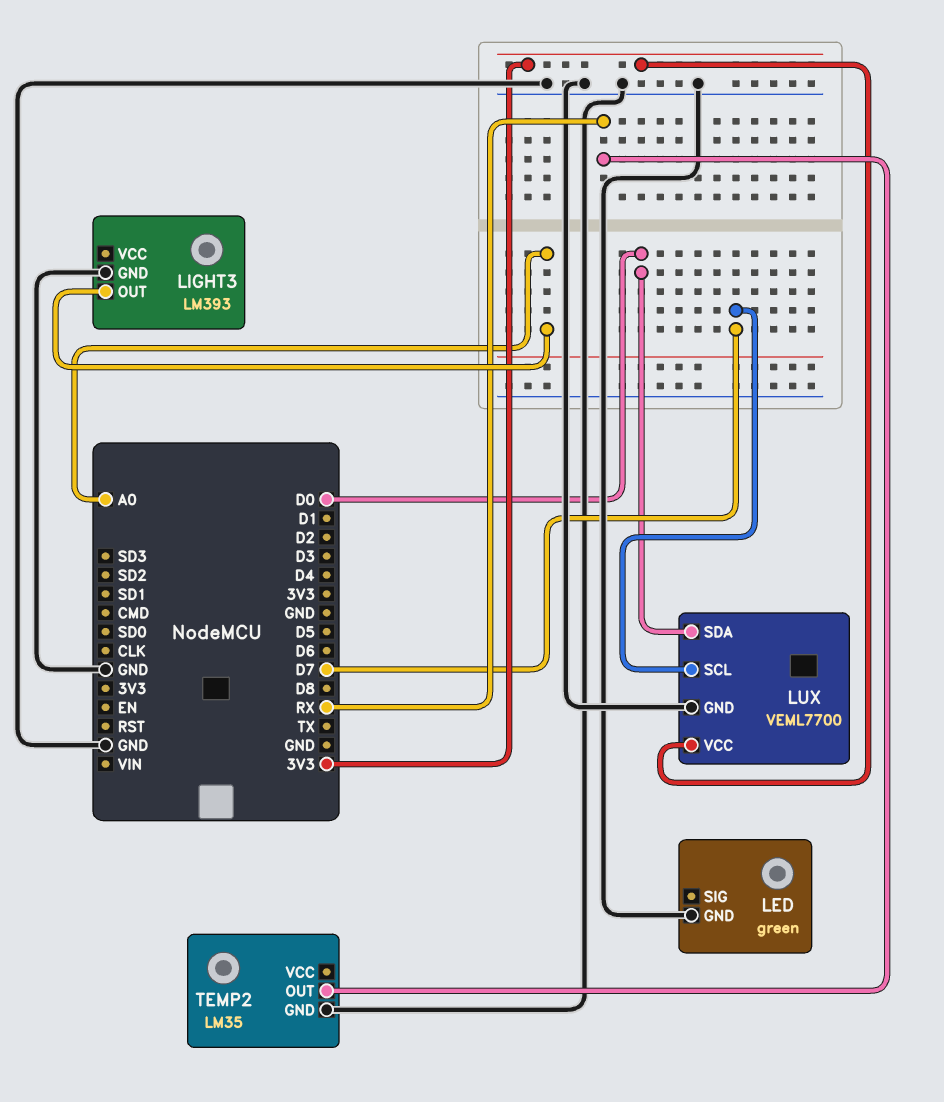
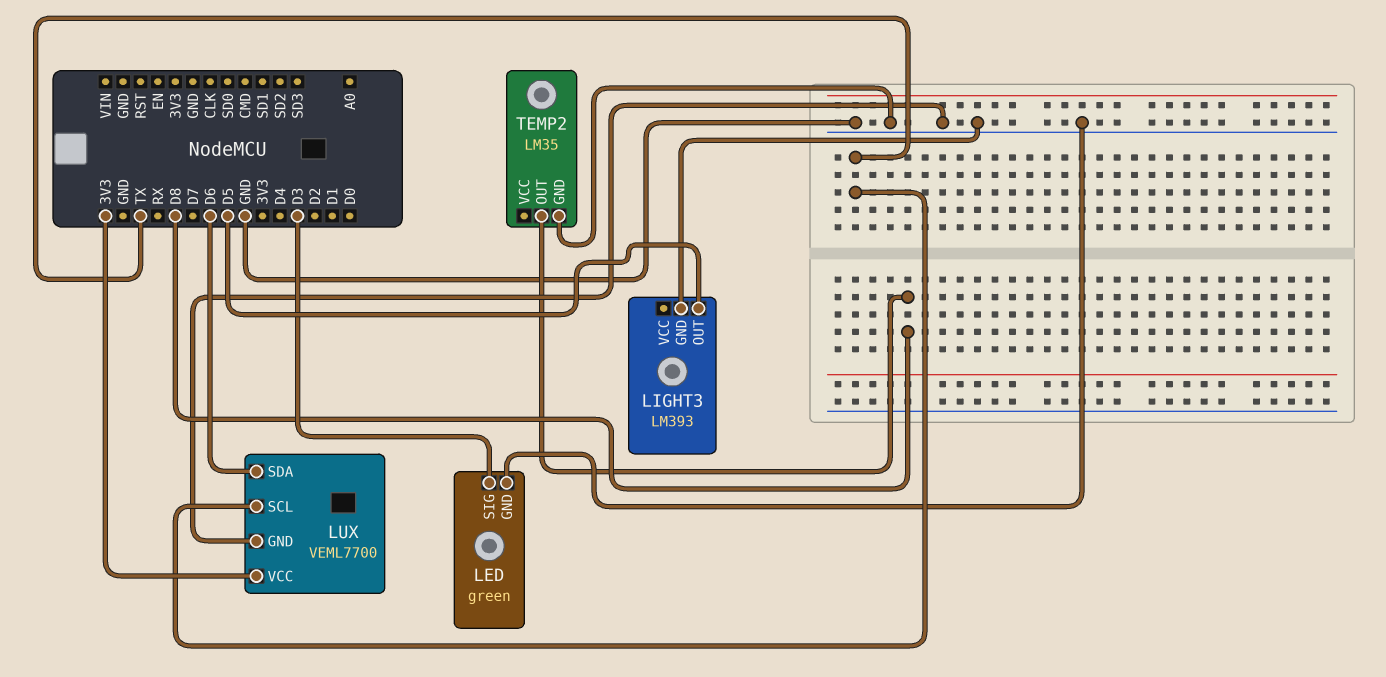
LED pin SIG: none -> D3
LIGHT3 pin OUT: A0 -> D5
LUX pin SCL: D7 -> TX
LUX pin SDA: D0 -> D6
TEMP2 pin OUT: RX -> D8

